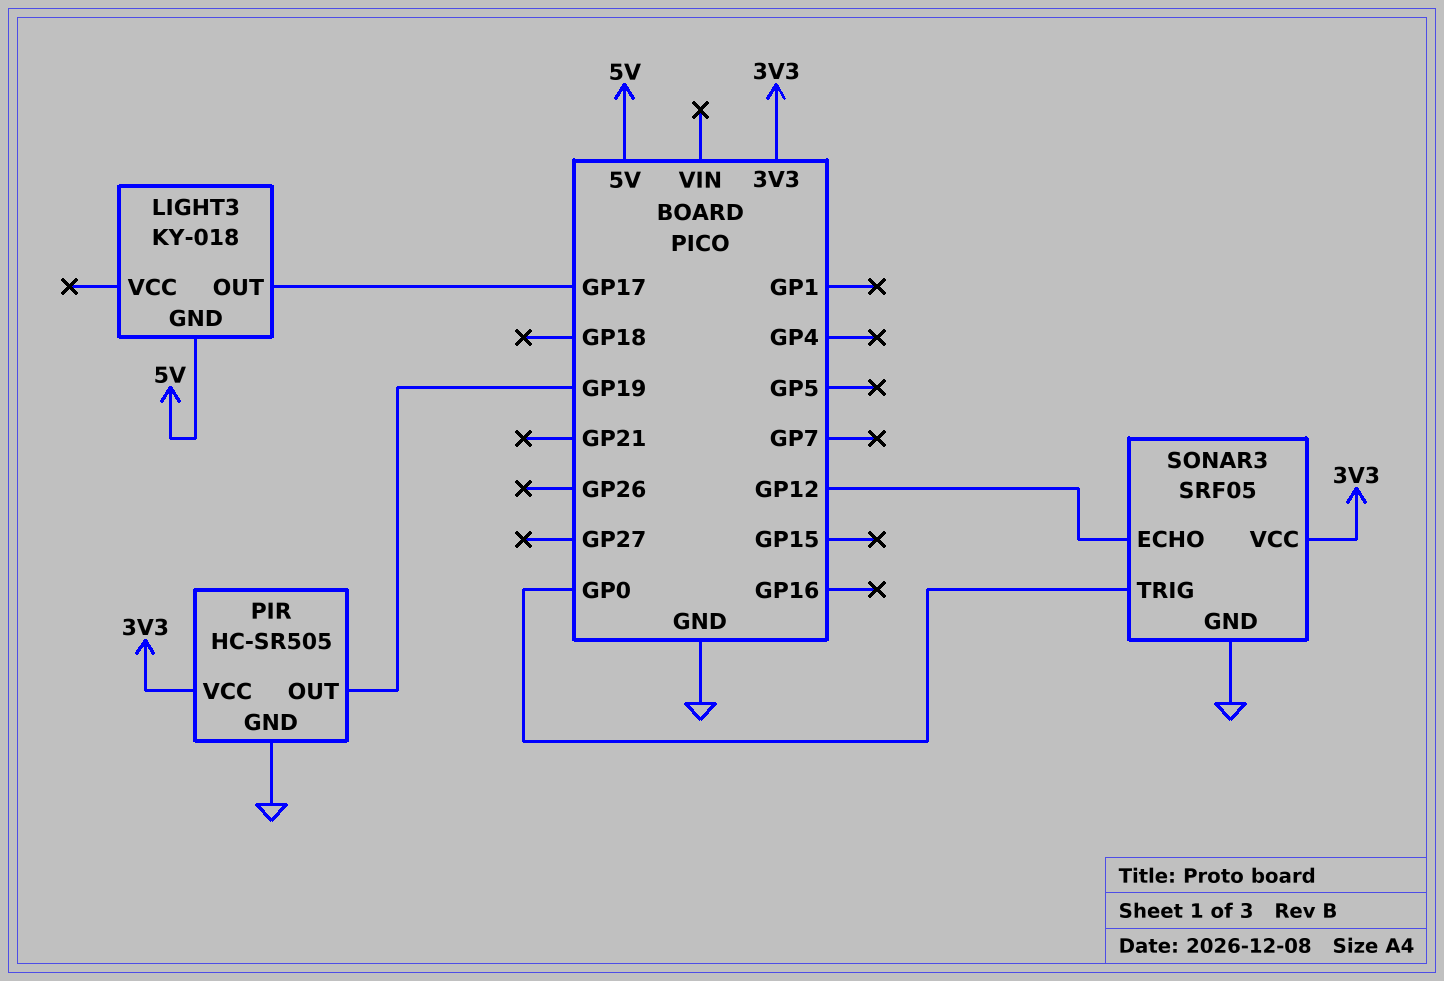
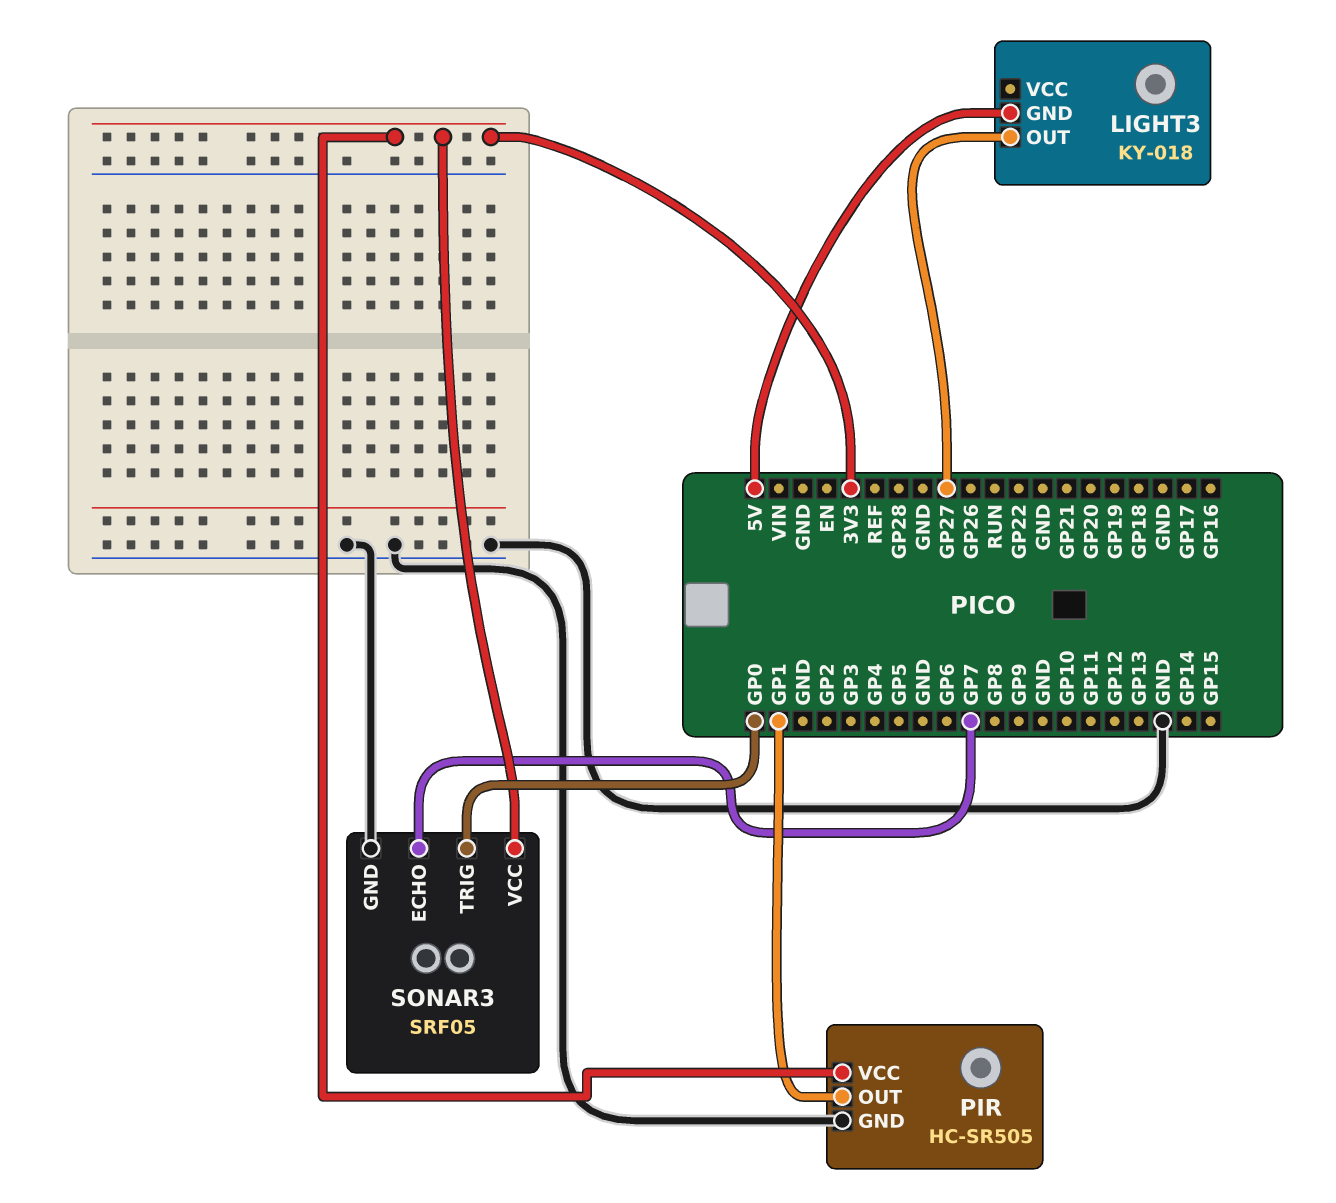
LIGHT3 pin OUT: GP17 -> GP27
PIR pin OUT: GP19 -> GP1
SONAR3 pin ECHO: GP12 -> GP7

